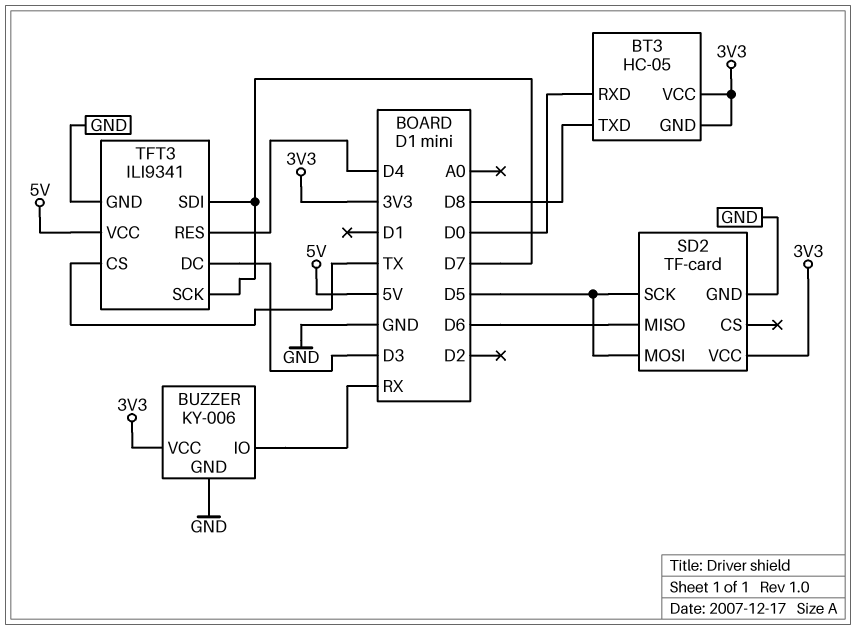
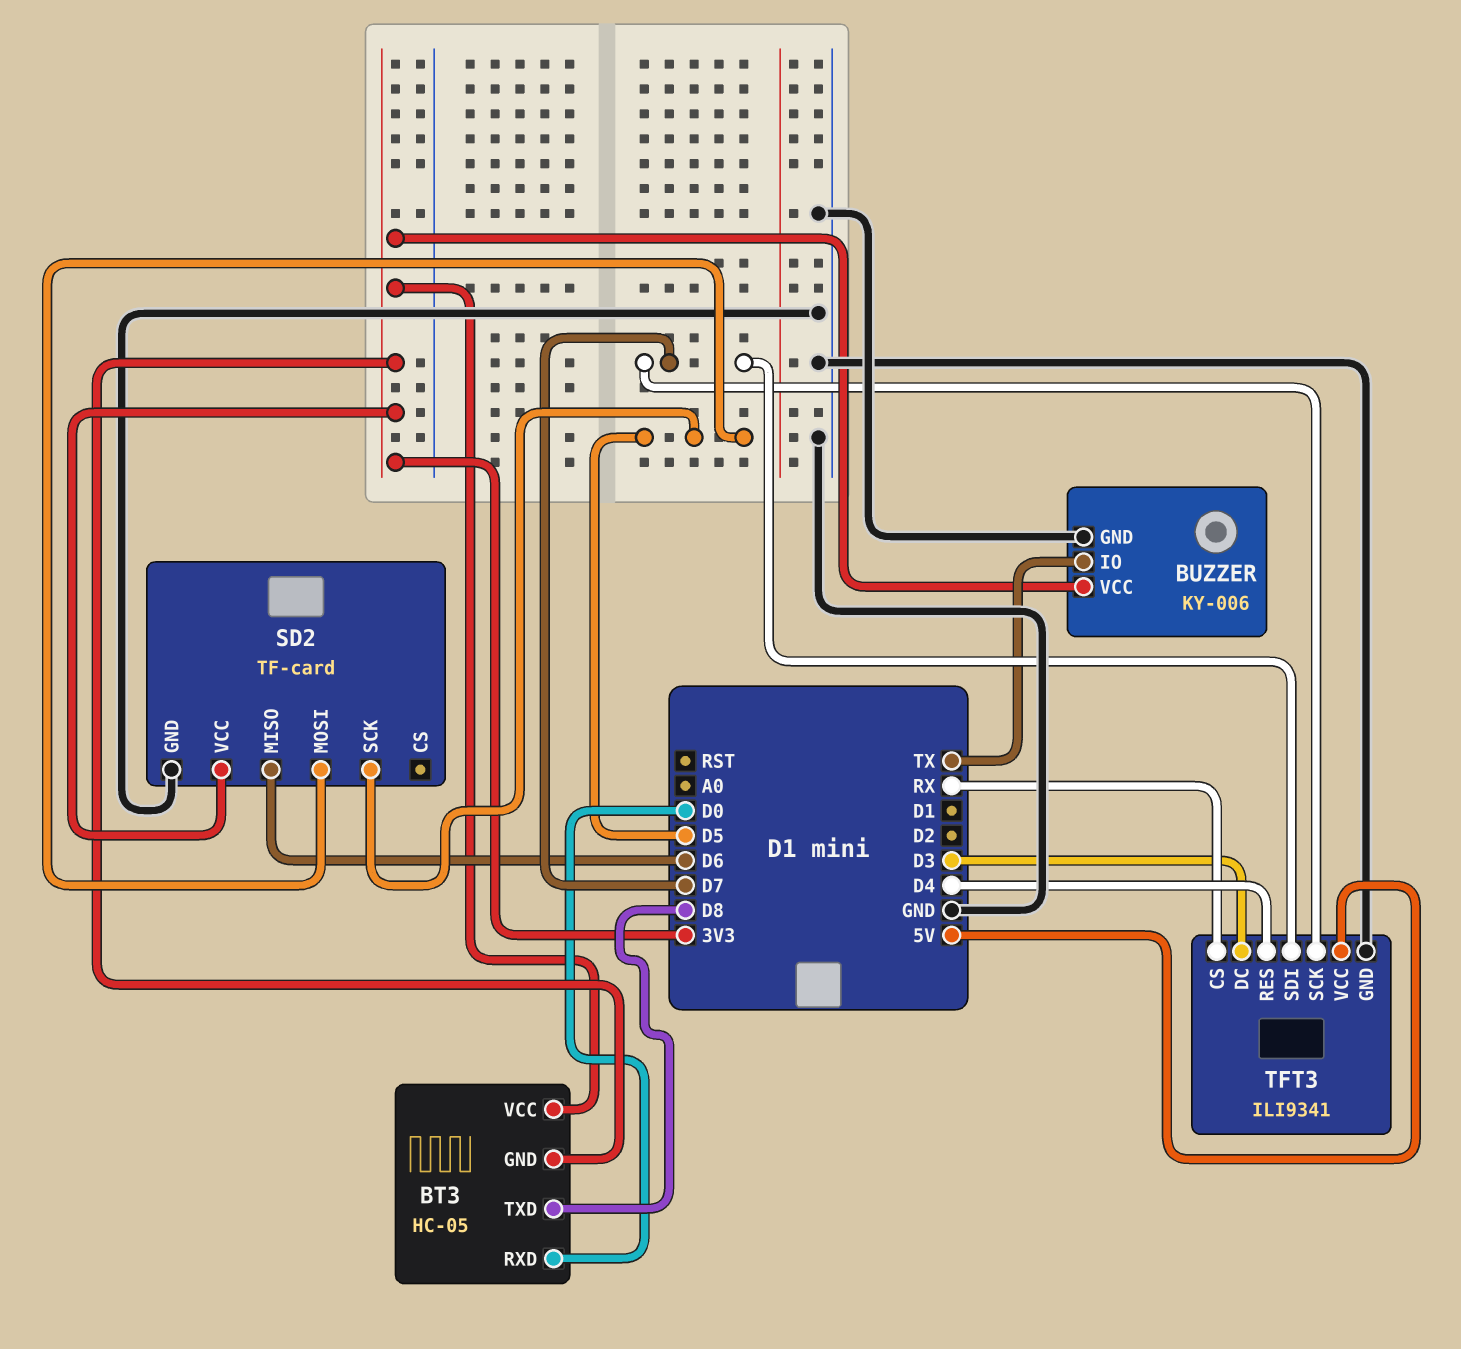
BUZZER pin IO: RX -> TX
TFT3 pin CS: TX -> RX

